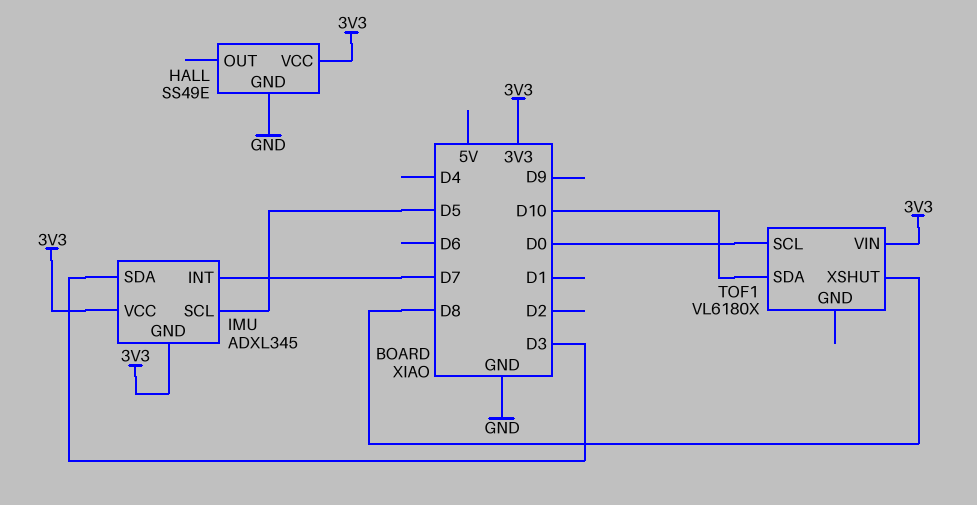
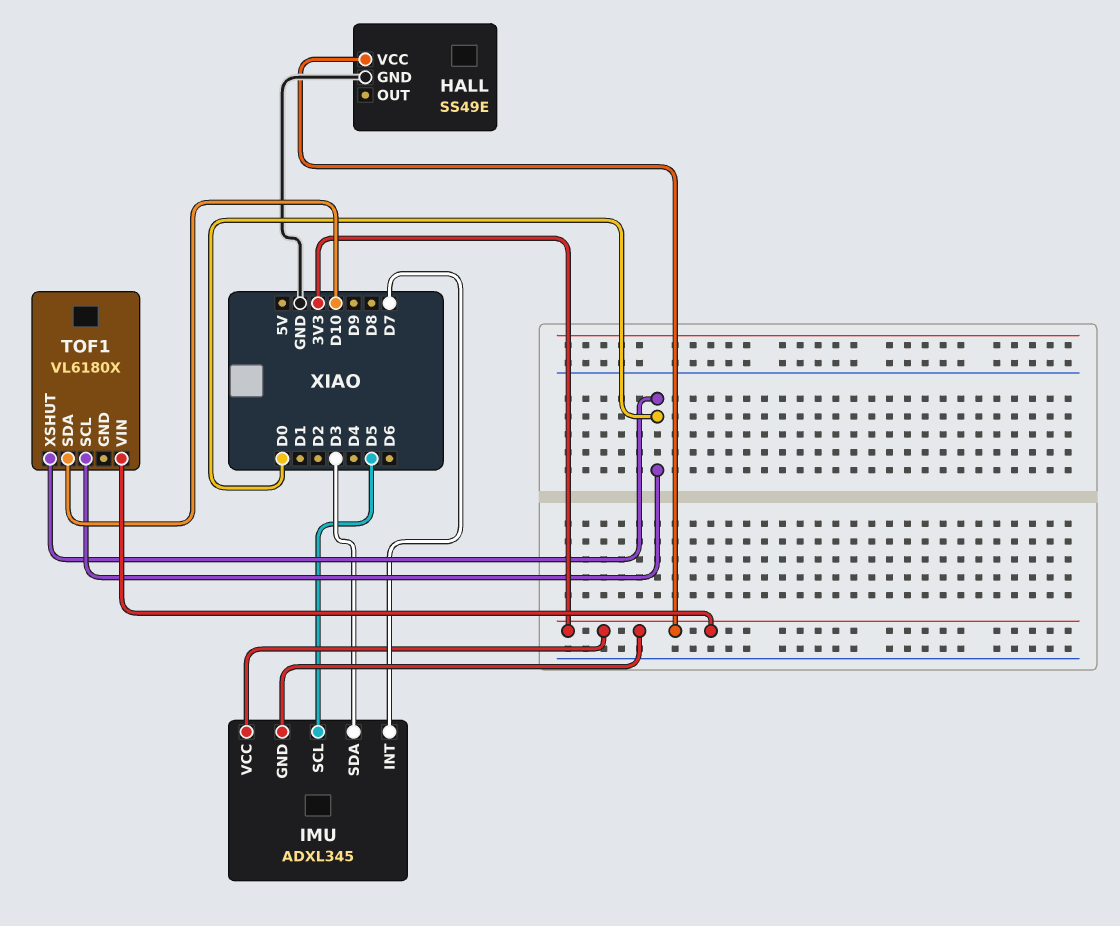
TOF1 pin XSHUT: D8 -> D0

